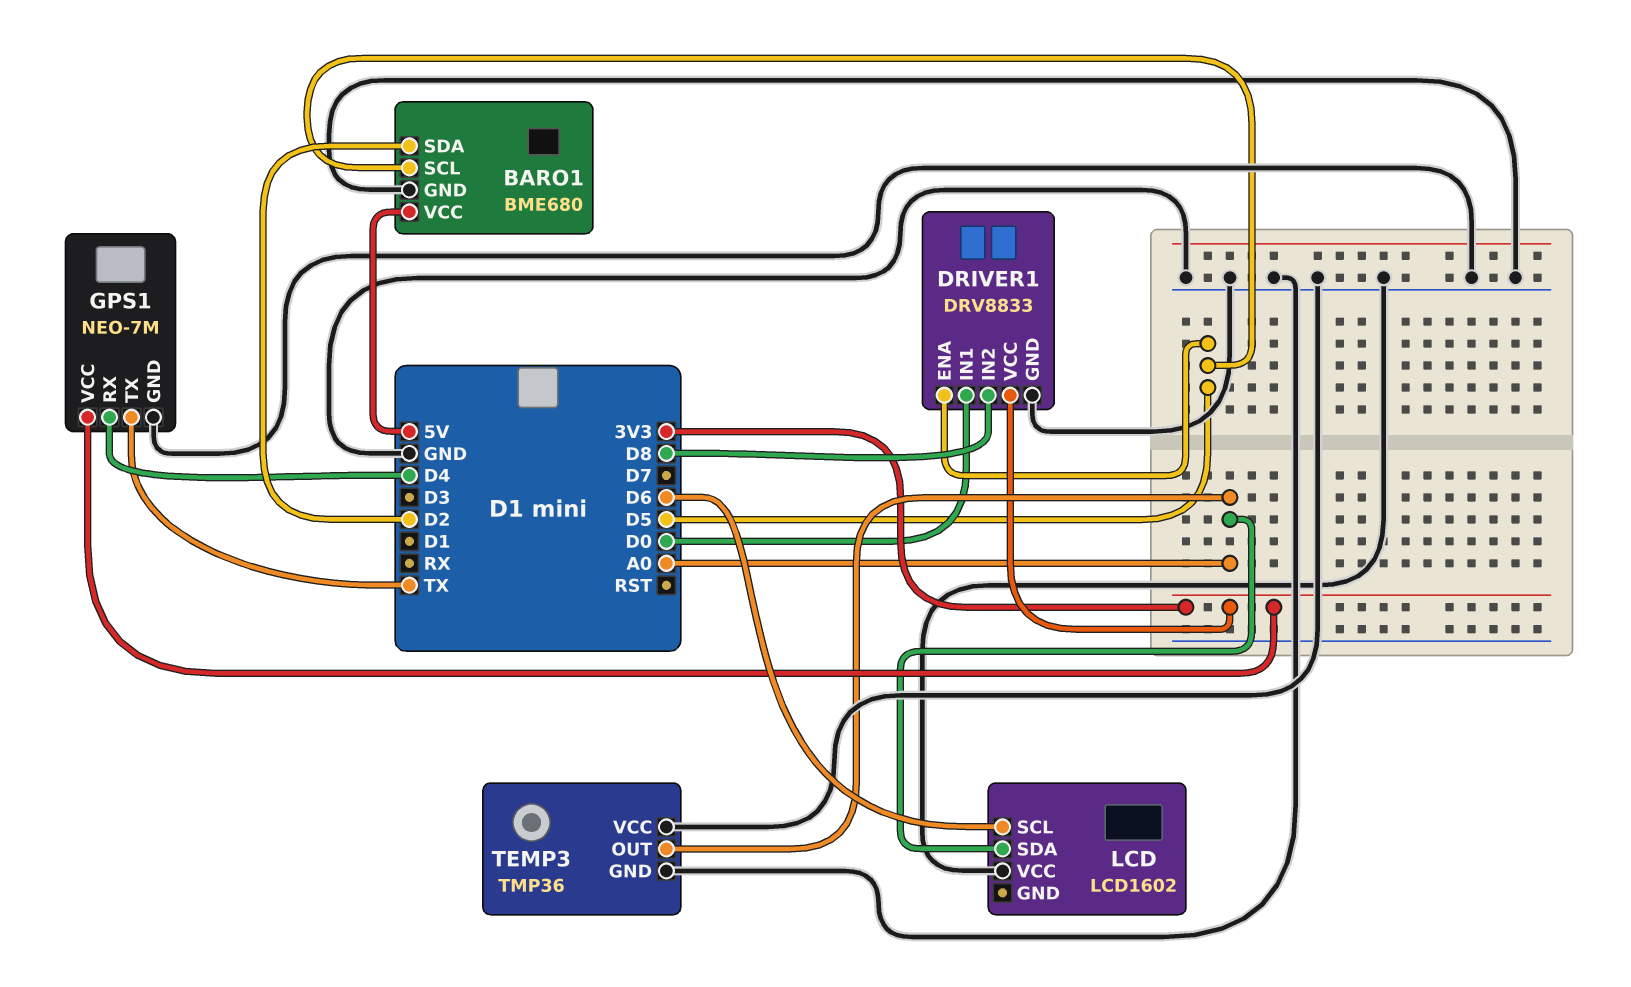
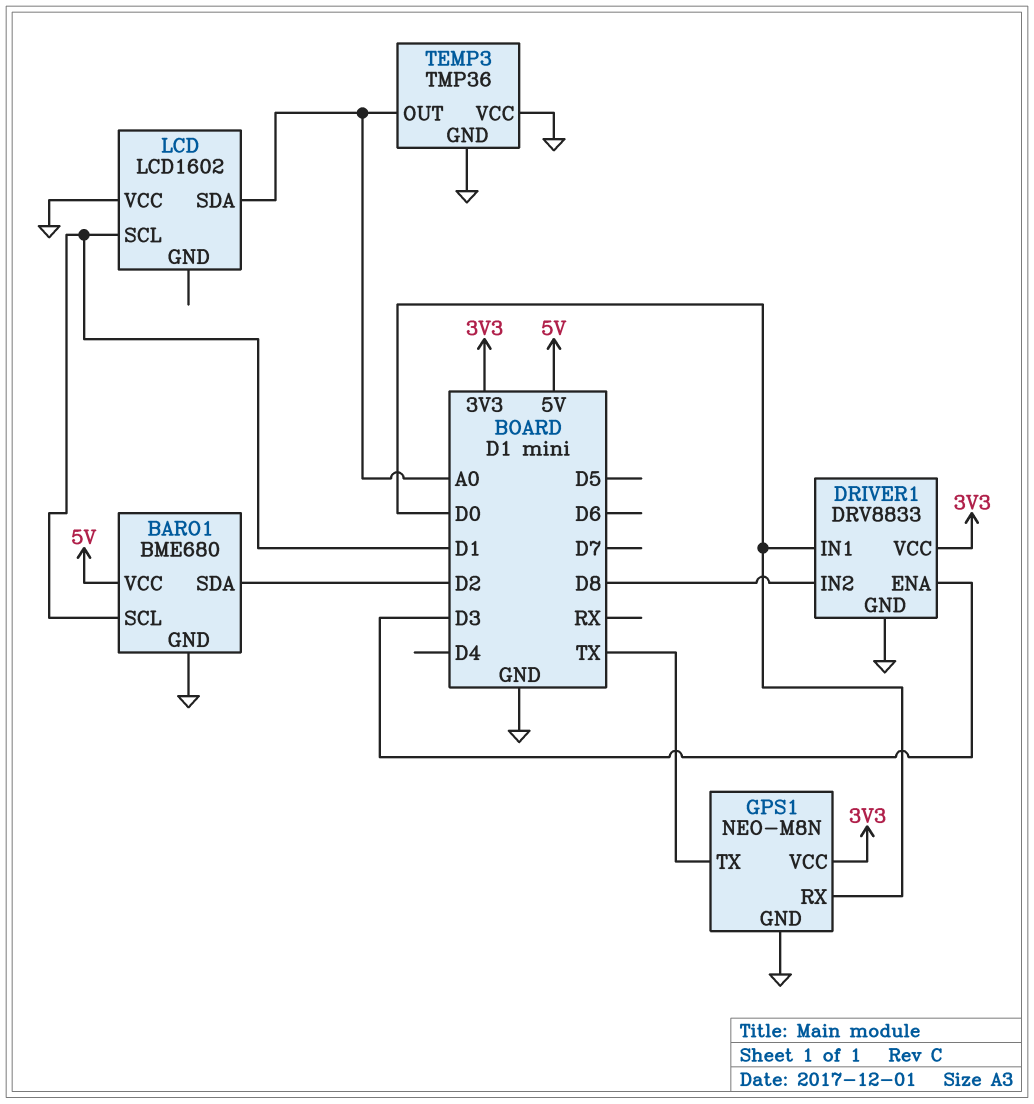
BARO1 pin SCL: D5 -> D1
DRIVER1 pin ENA: D5 -> D3
GPS1: NEO-7M -> NEO-M8N
GPS1 pin RX: D4 -> D0
LCD pin SCL: D6 -> D1

